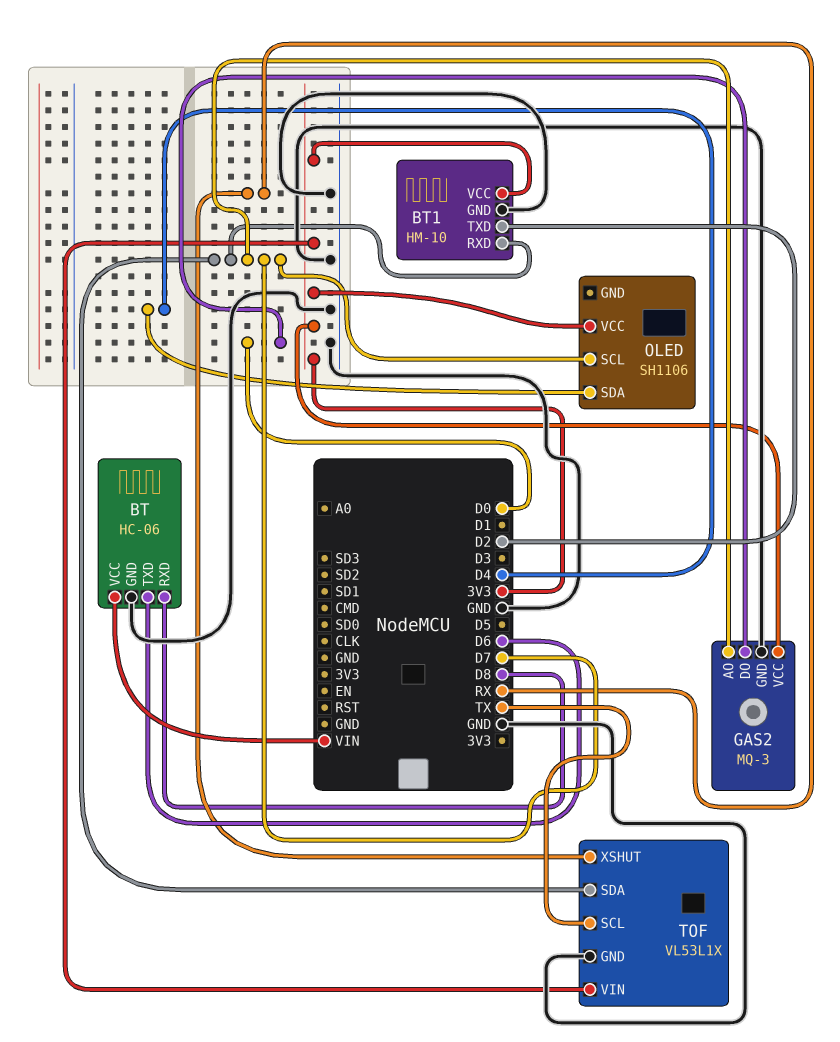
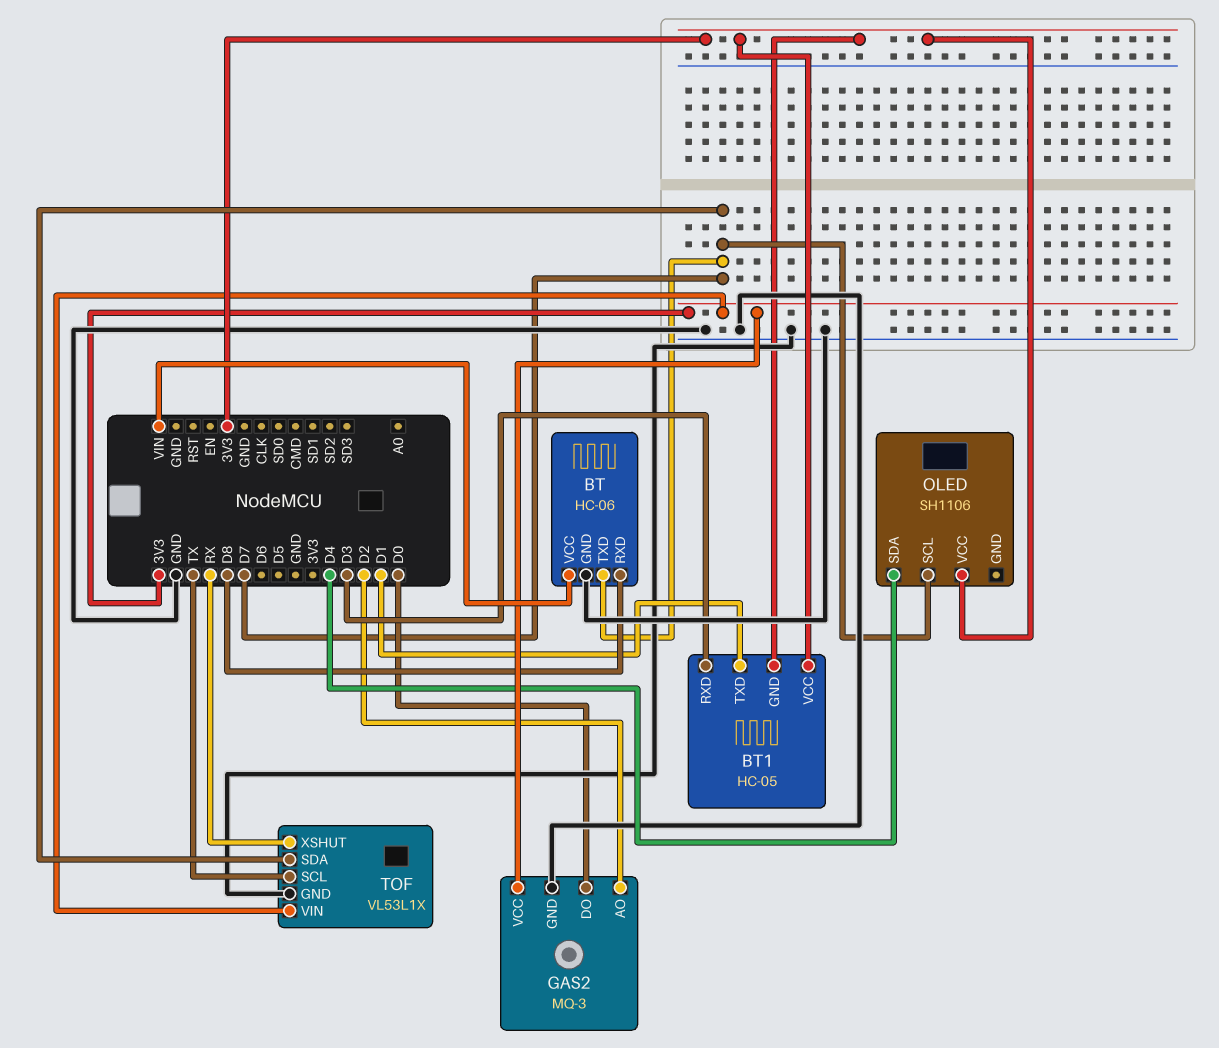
BT pin TXD: D6 -> D7
BT1: HM-10 -> HC-05
BT1 pin GND: GND -> 3V3
BT1 pin RXD: D7 -> D3
BT1 pin TXD: D2 -> D1
GAS2 pin AO: D7 -> D2

